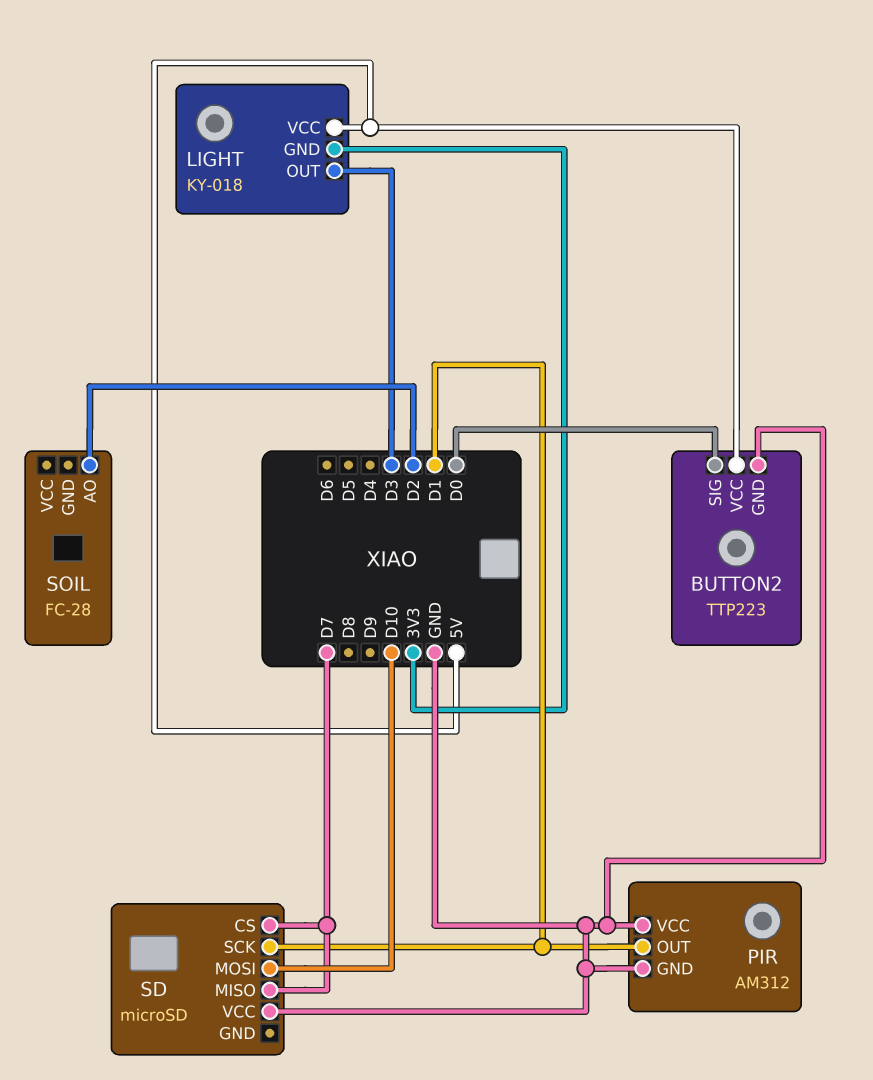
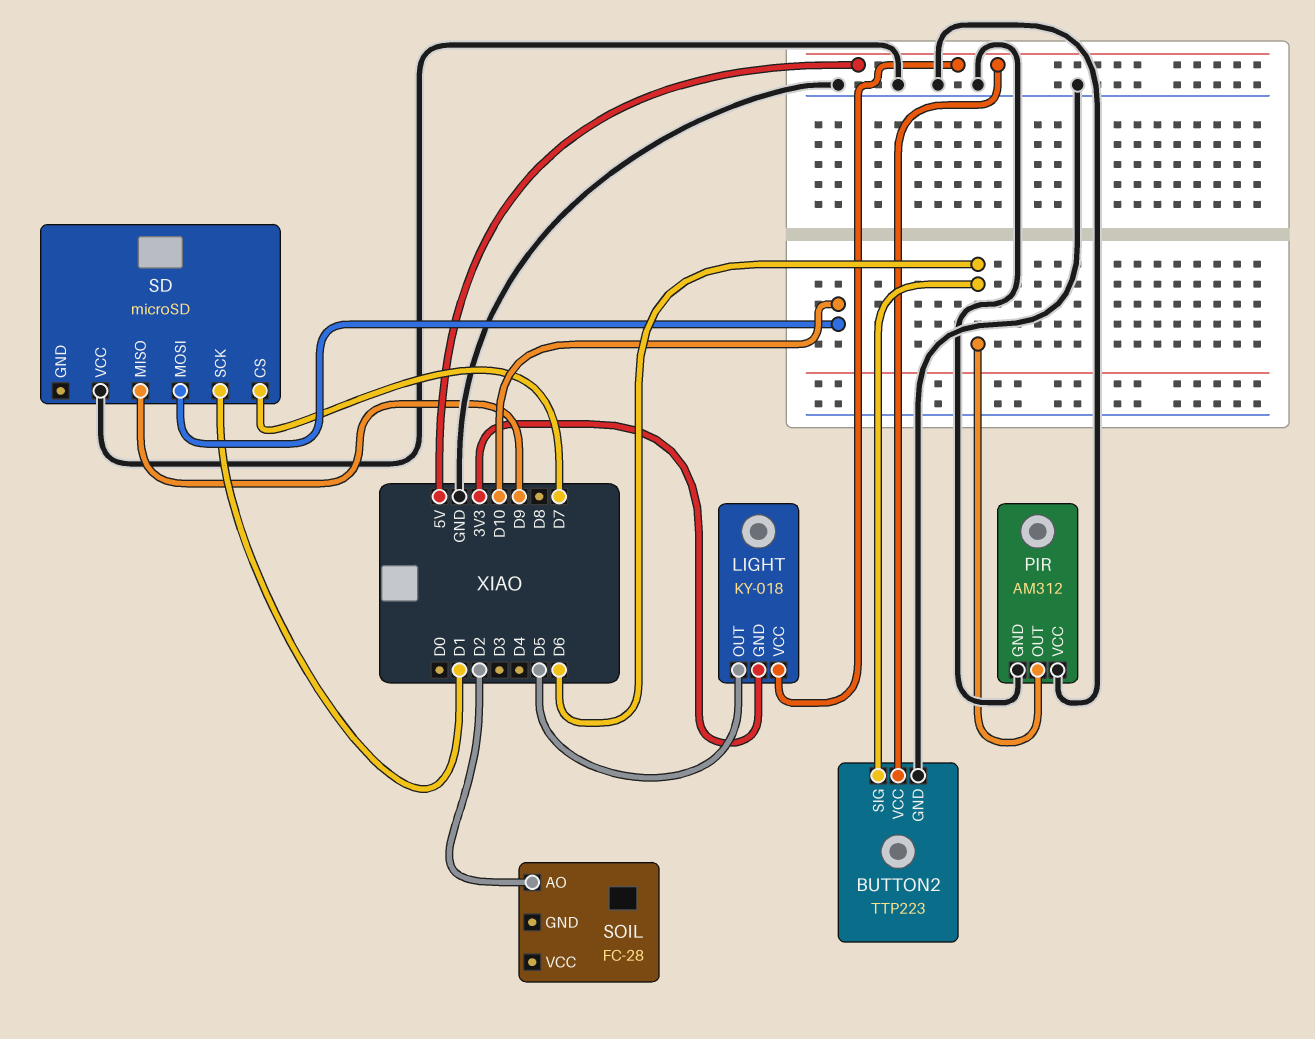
BUTTON2 pin SIG: D0 -> D6
LIGHT pin OUT: D3 -> D5
PIR pin OUT: D1 -> D6
SD pin MISO: D7 -> D9

